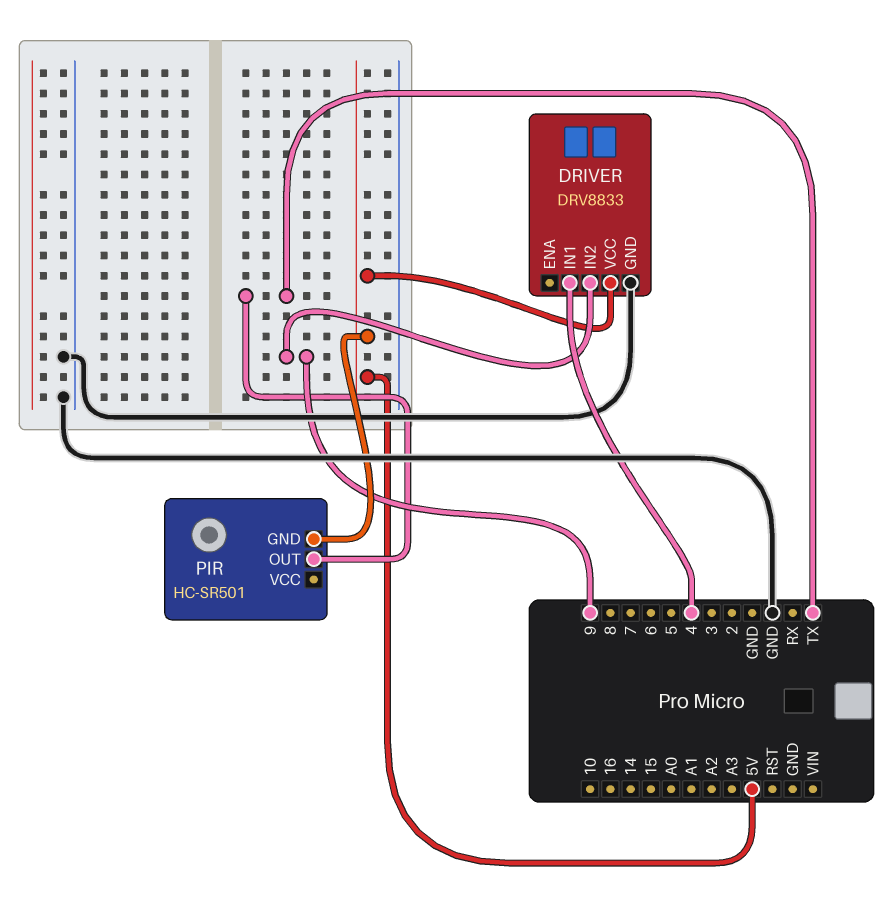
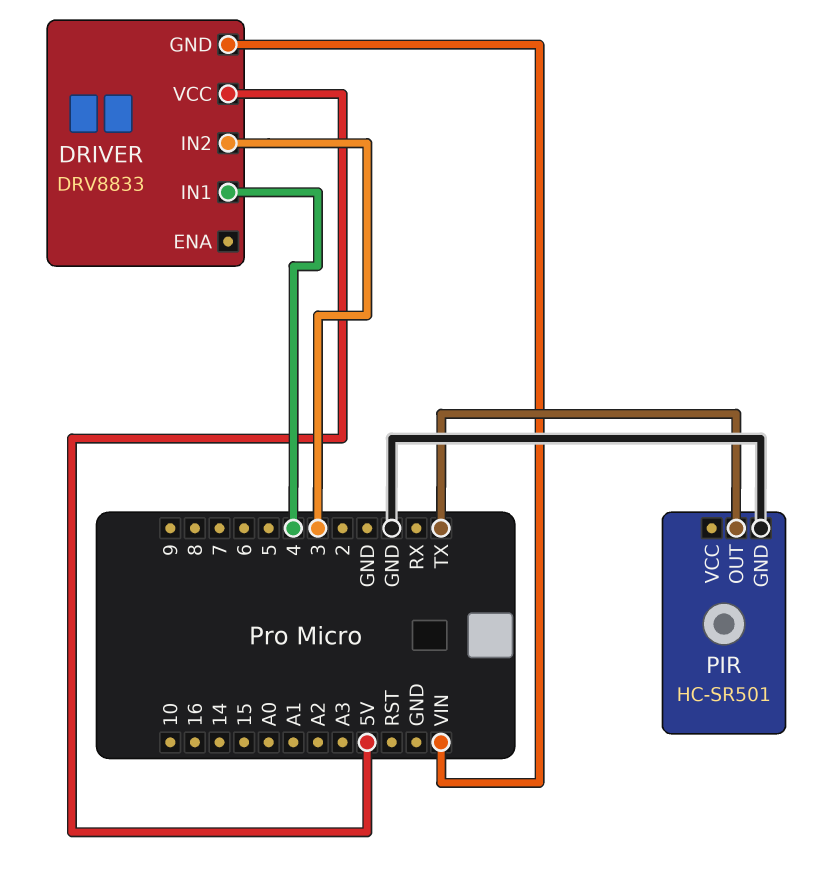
DRIVER pin GND: GND -> VIN
DRIVER pin IN2: 9 -> 3
PIR pin GND: 5V -> GND

